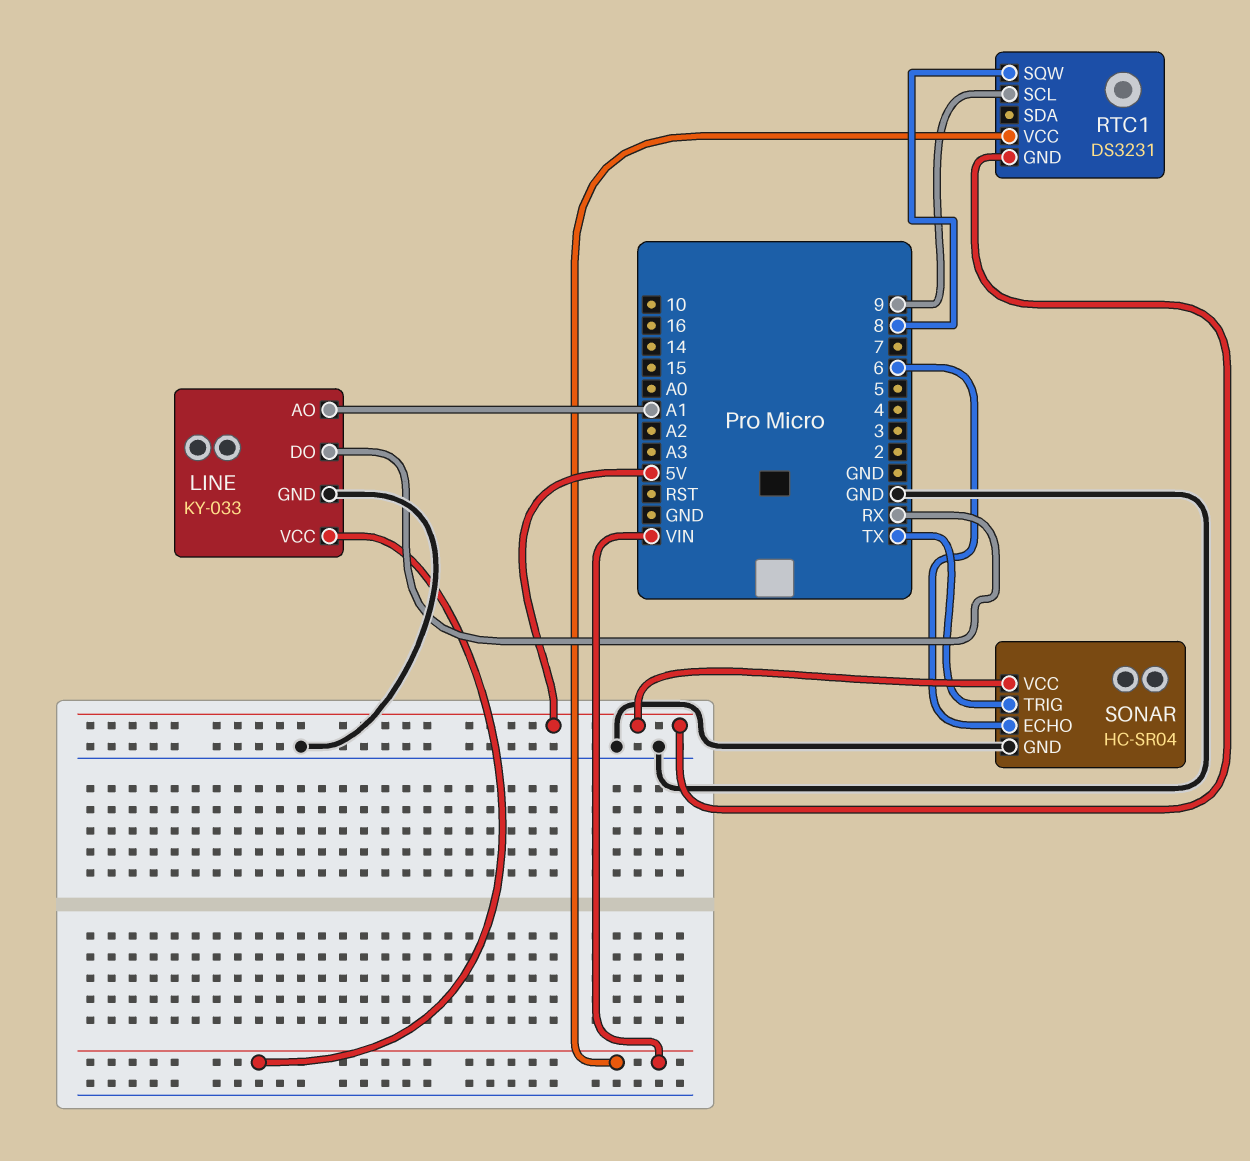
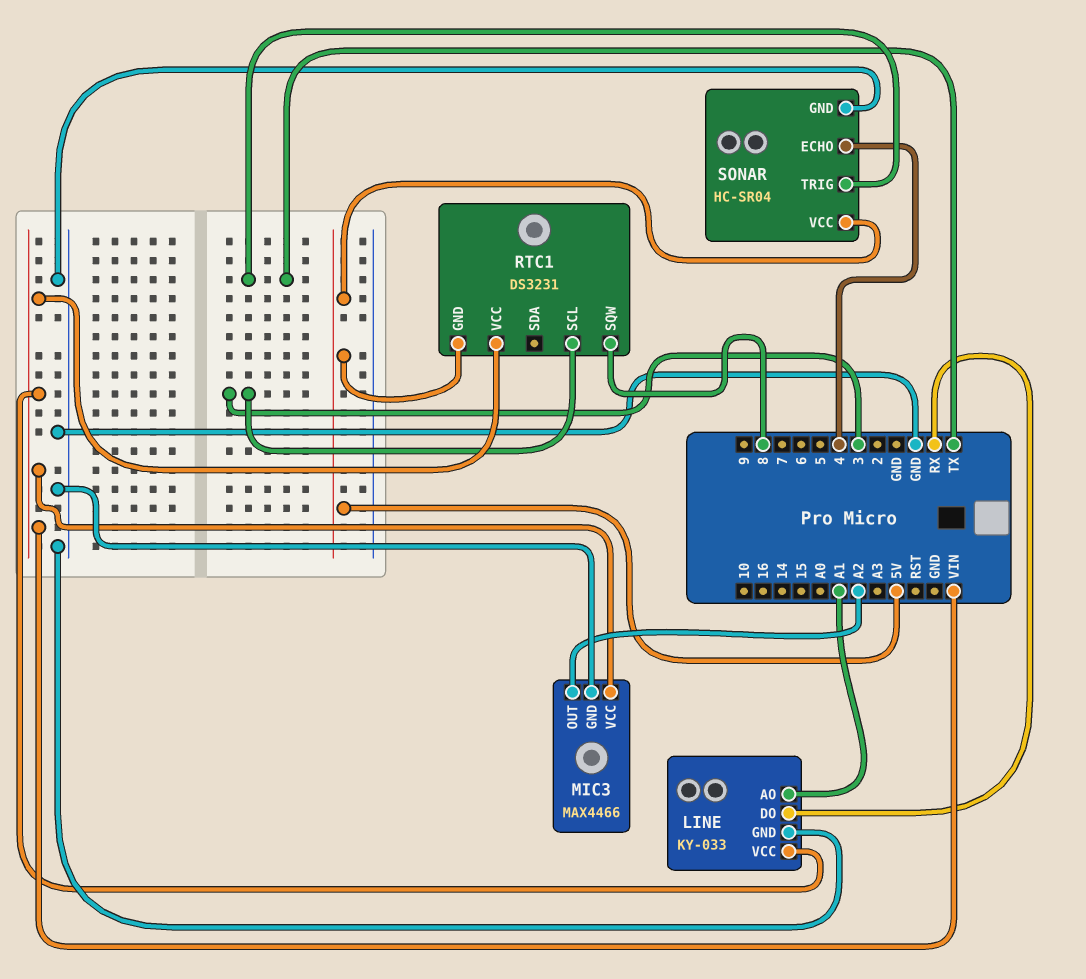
MIC3: none -> MAX4466
MIC3 pin GND: none -> GND
MIC3 pin OUT: none -> A2
MIC3 pin VCC: none -> VIN
RTC1 pin SCL: 9 -> 3
SONAR pin ECHO: 6 -> 4

